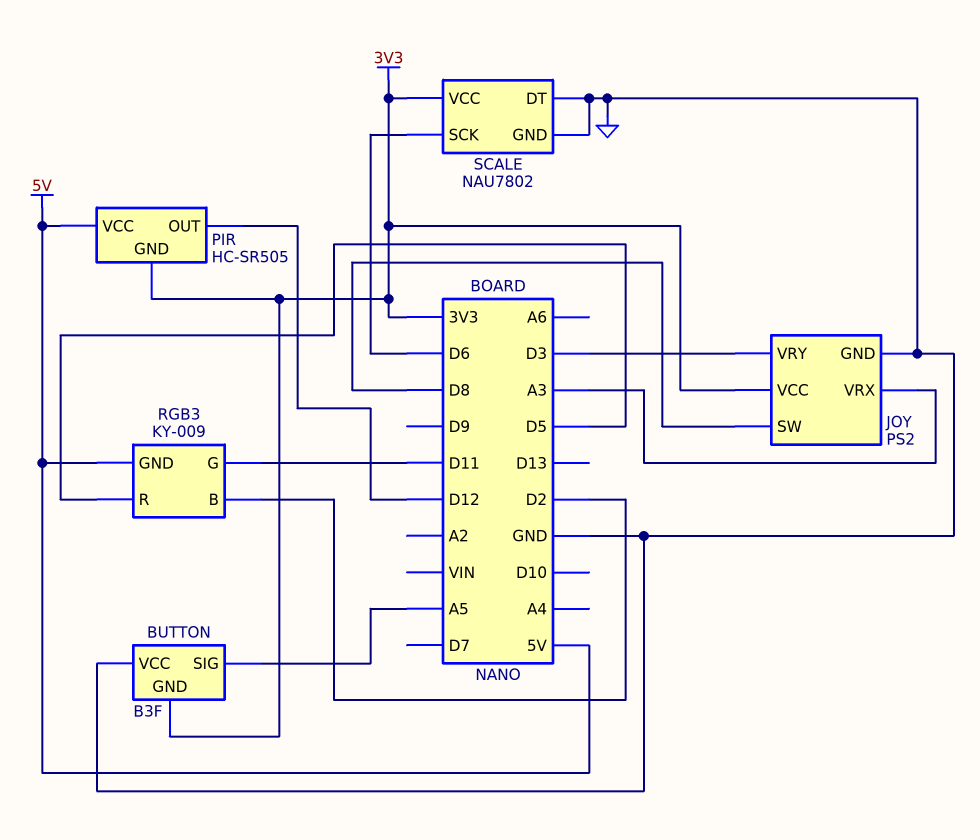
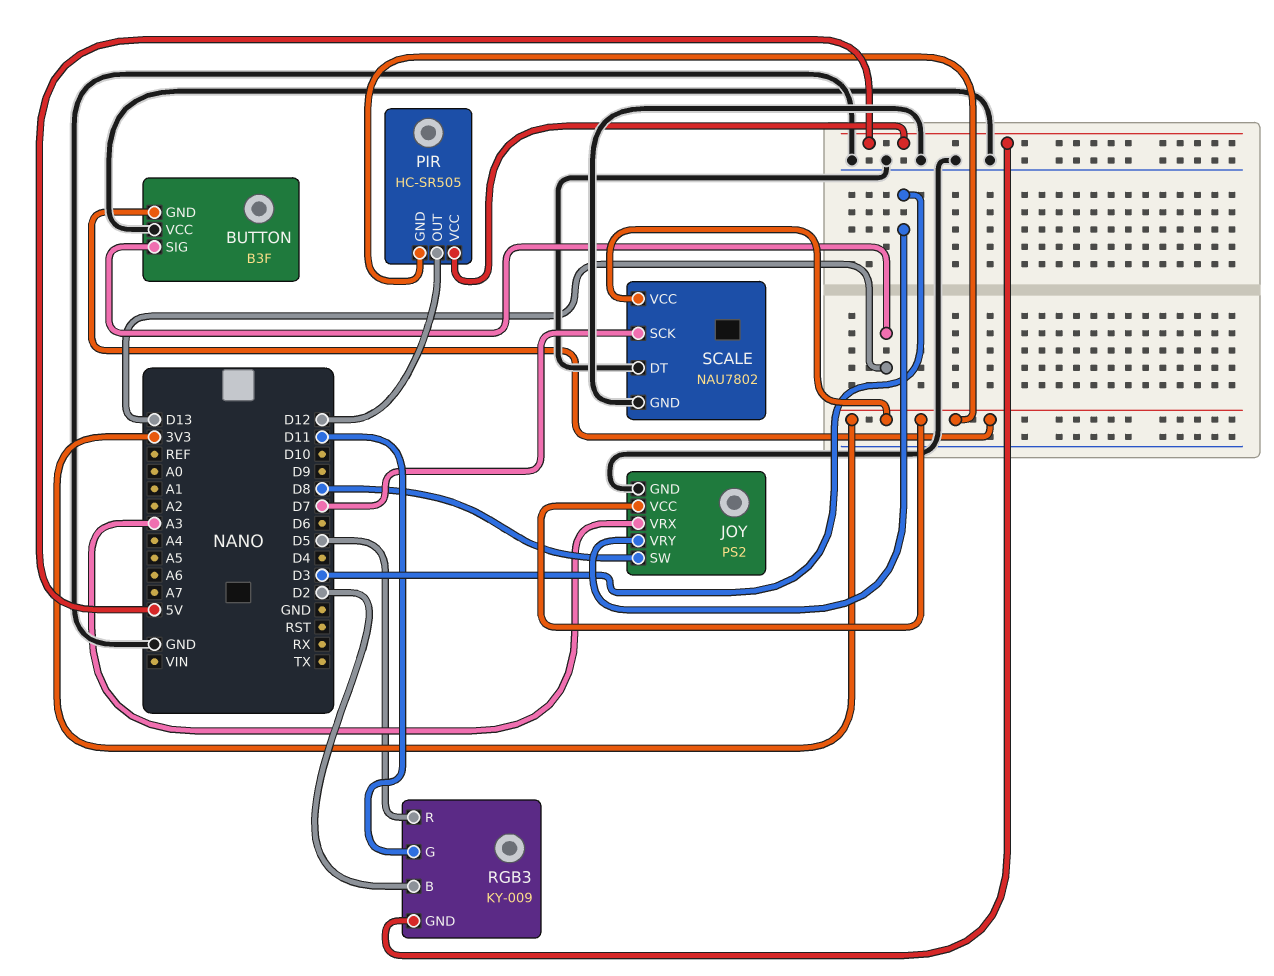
BUTTON pin SIG: A5 -> D13
SCALE pin SCK: D6 -> D7

